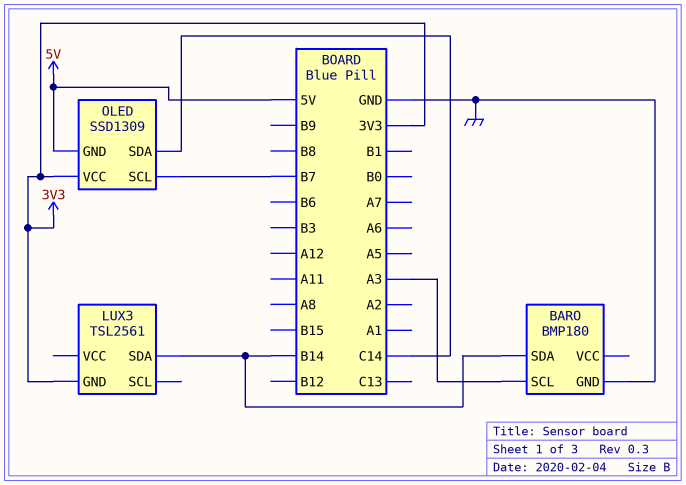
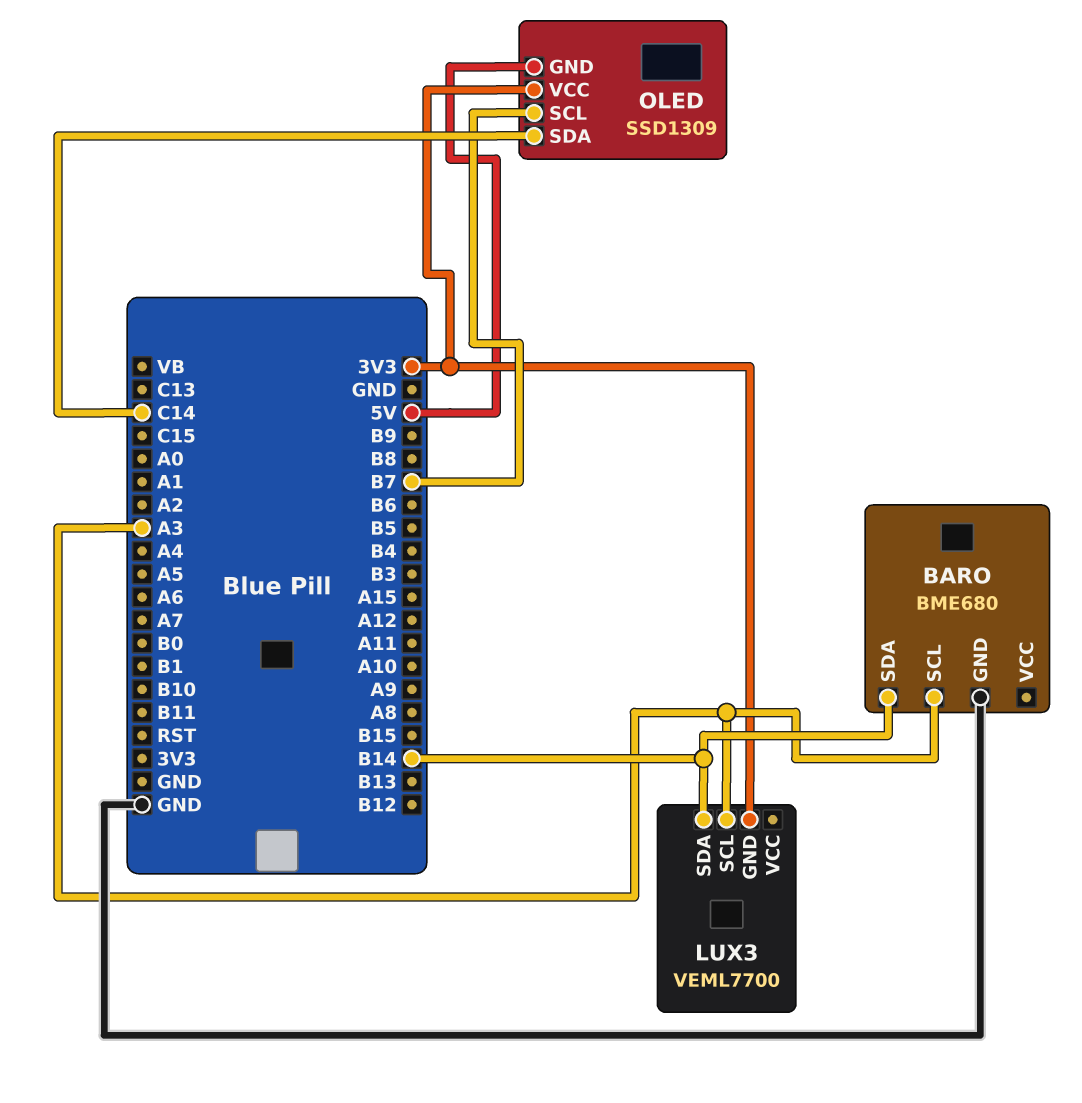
BARO: BMP180 -> BME680
LUX3: TSL2561 -> VEML7700
LUX3 pin SCL: none -> A3

